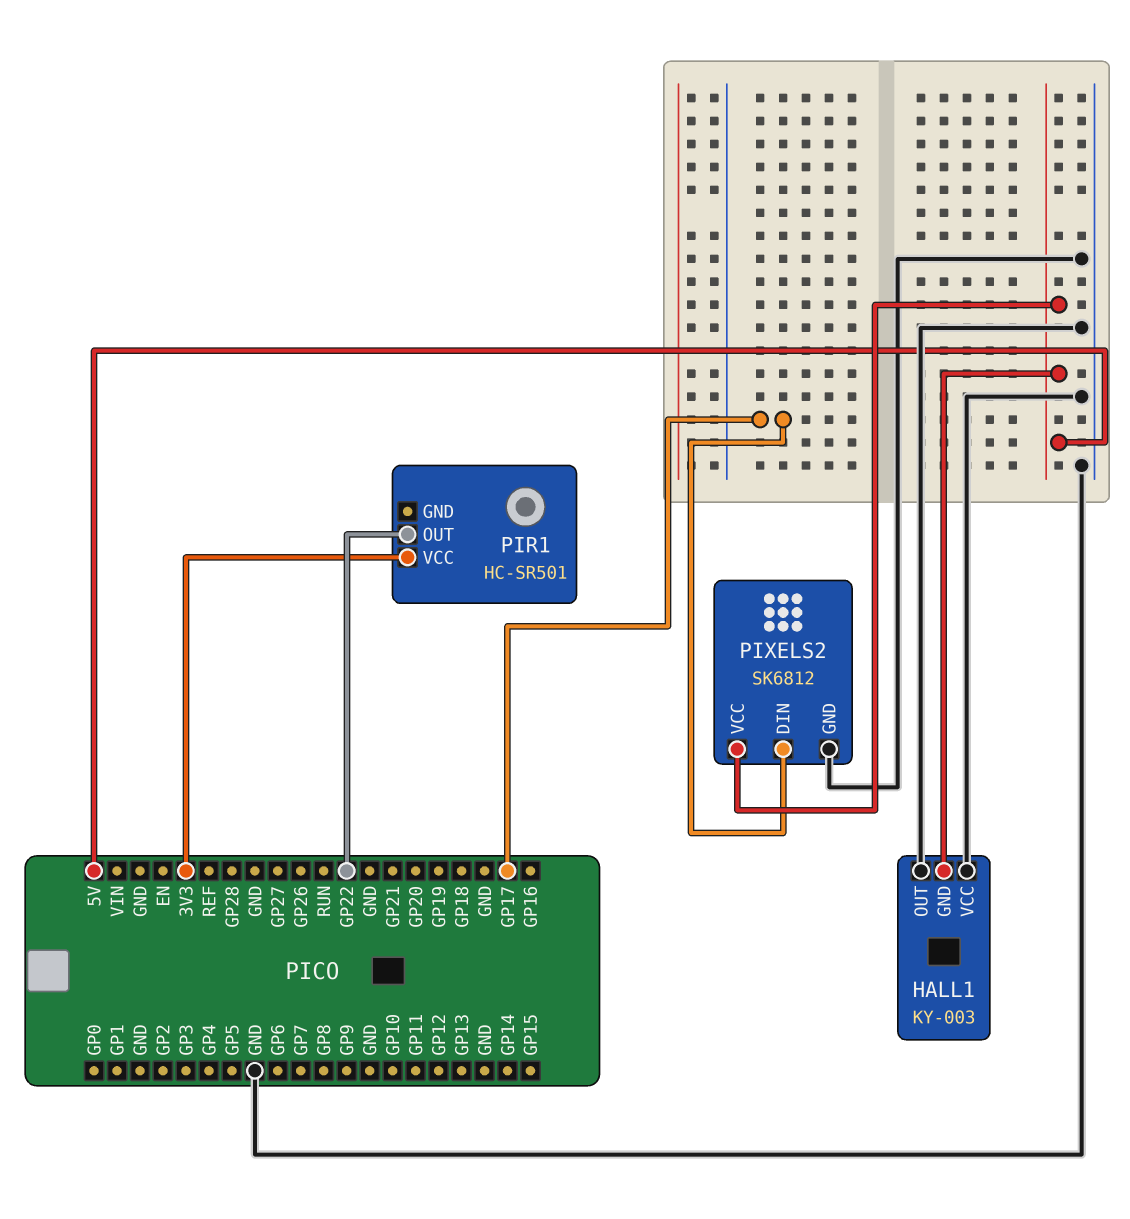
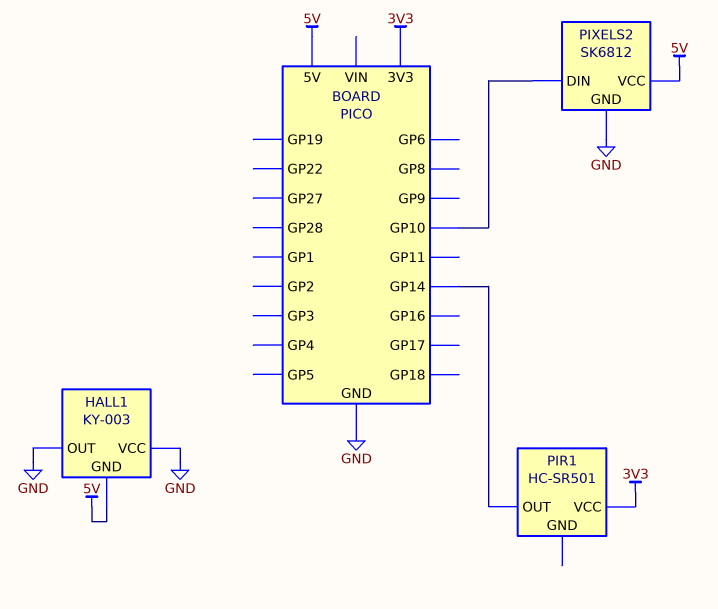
PIR1 pin OUT: GP22 -> GP14
PIXELS2 pin DIN: GP17 -> GP10

